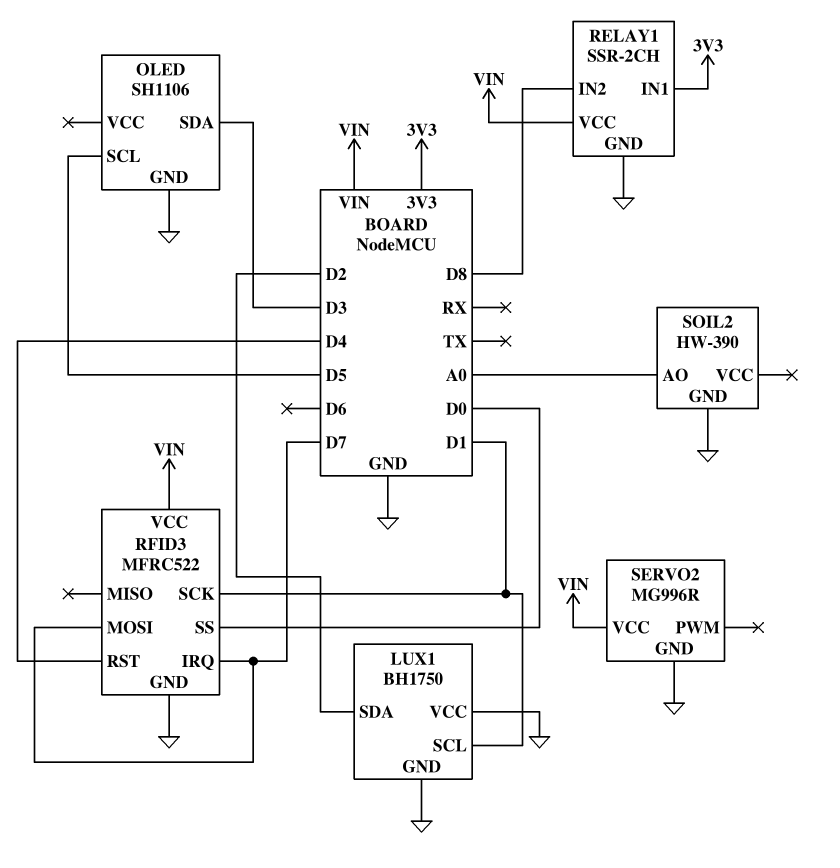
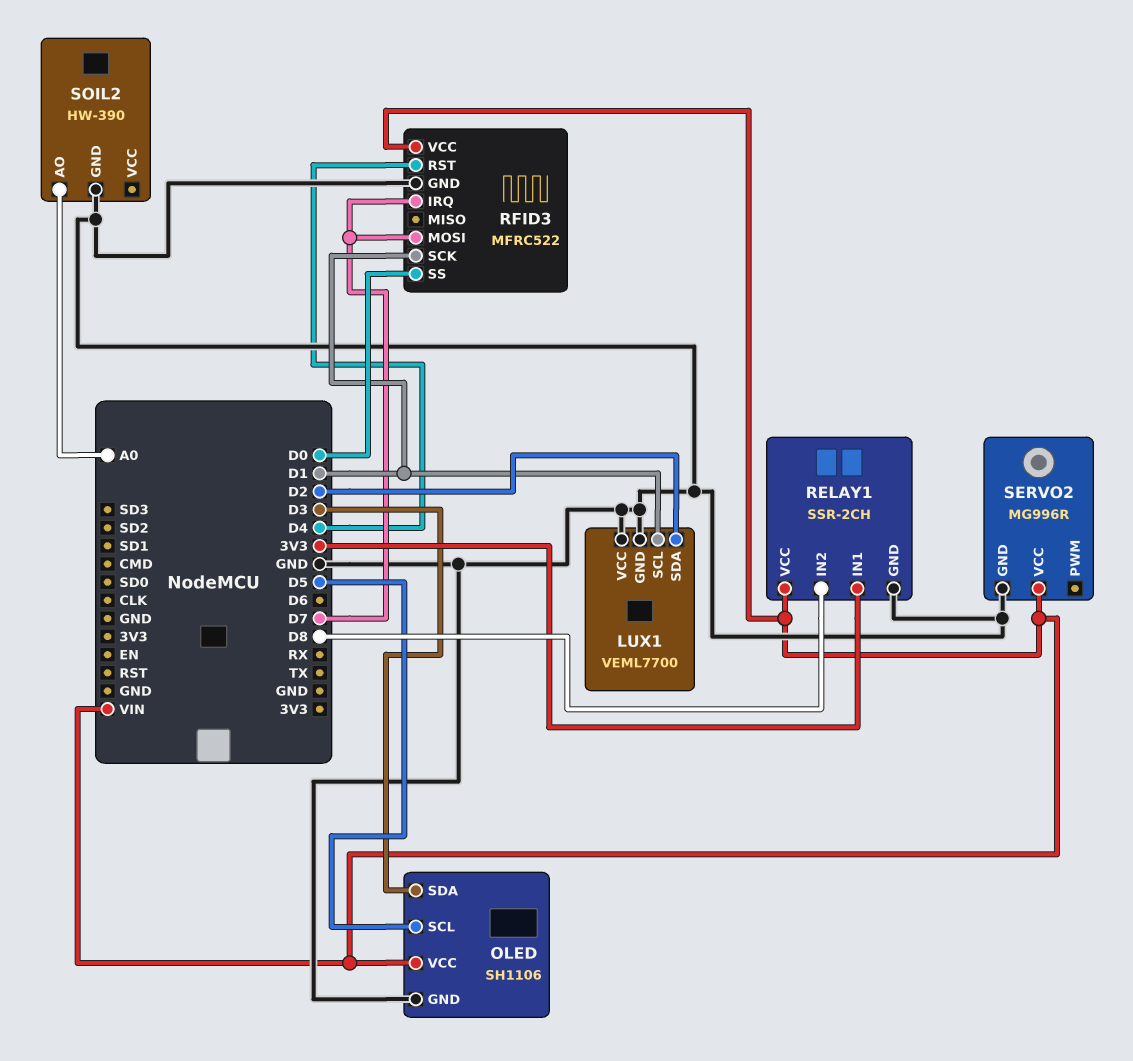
LUX1: BH1750 -> VEML7700
OLED pin VCC: none -> VIN

